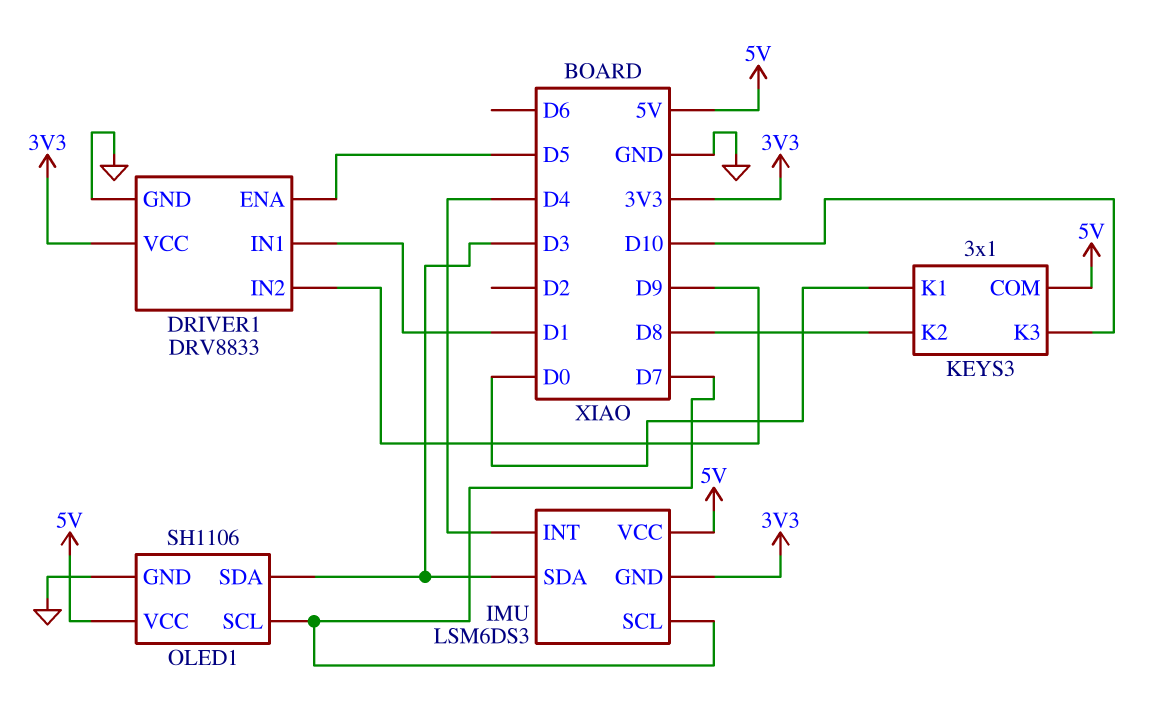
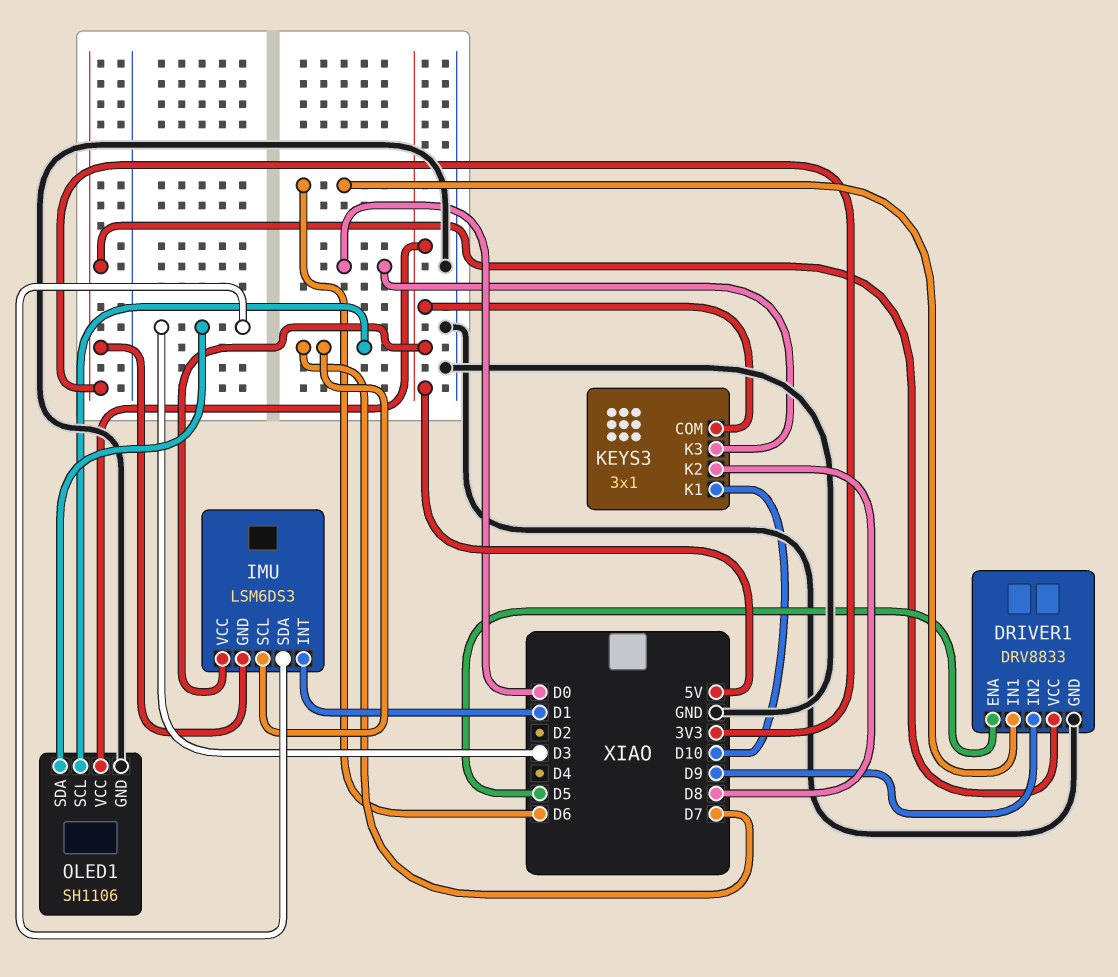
DRIVER1 pin IN1: D1 -> D6
IMU pin INT: D4 -> D1
KEYS3 pin K1: D0 -> D10
KEYS3 pin K3: D10 -> D0

